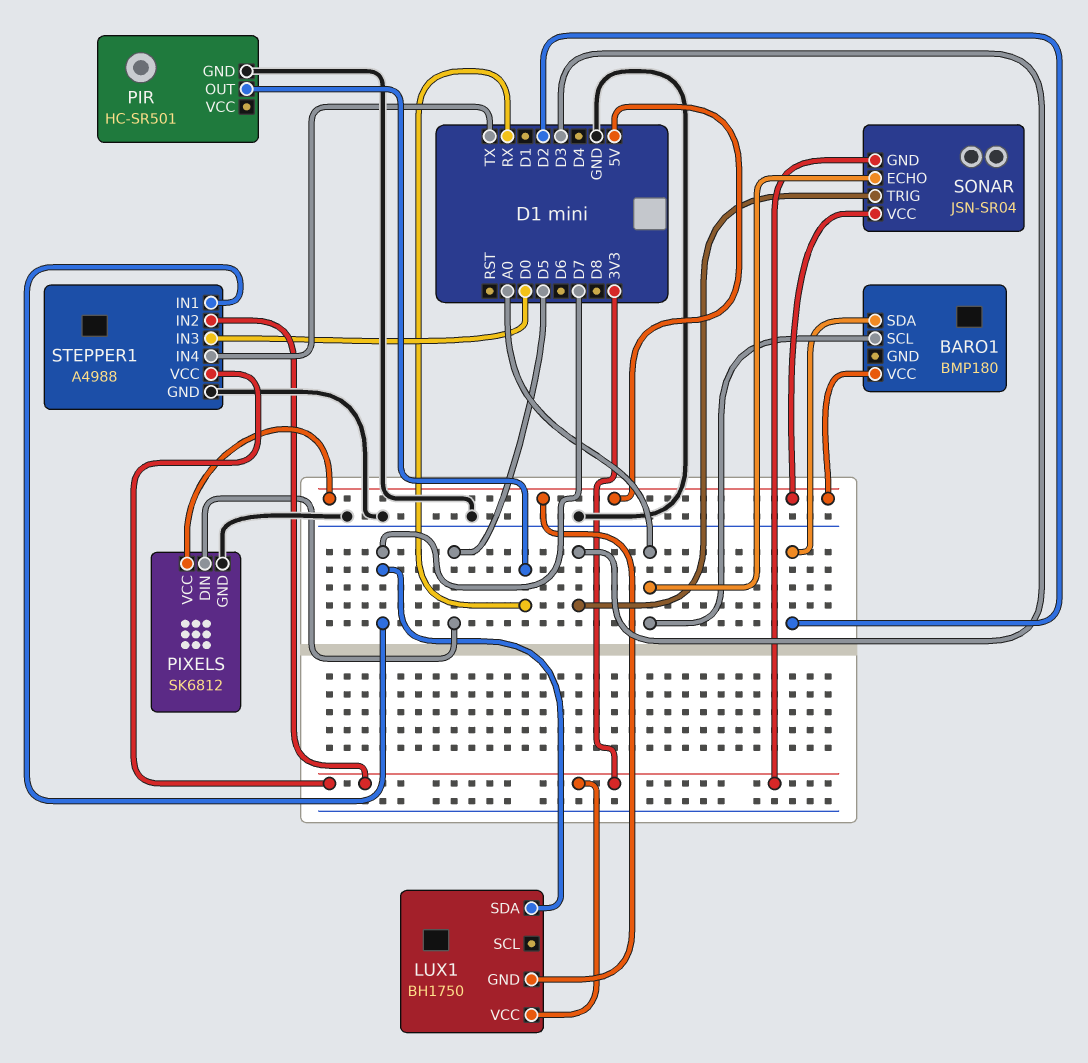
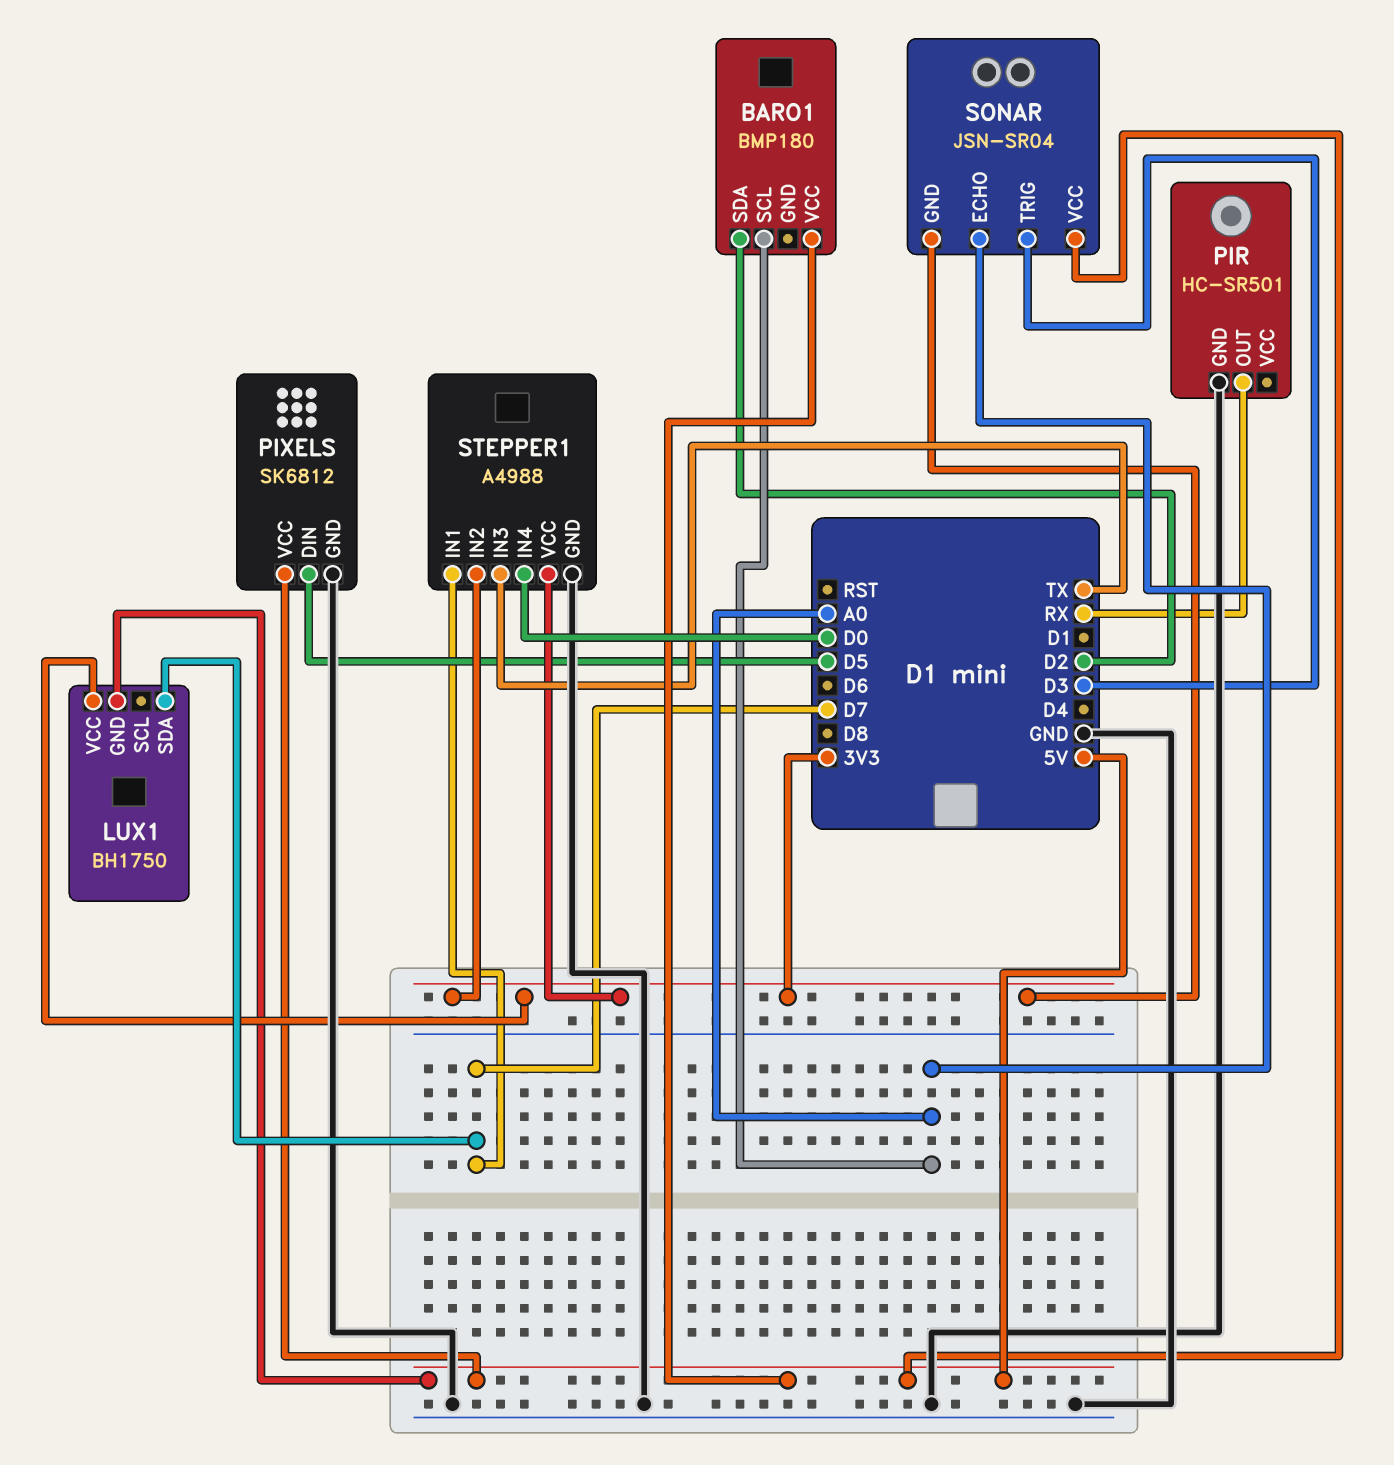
STEPPER1 pin IN3: D0 -> TX
STEPPER1 pin IN4: TX -> D0

